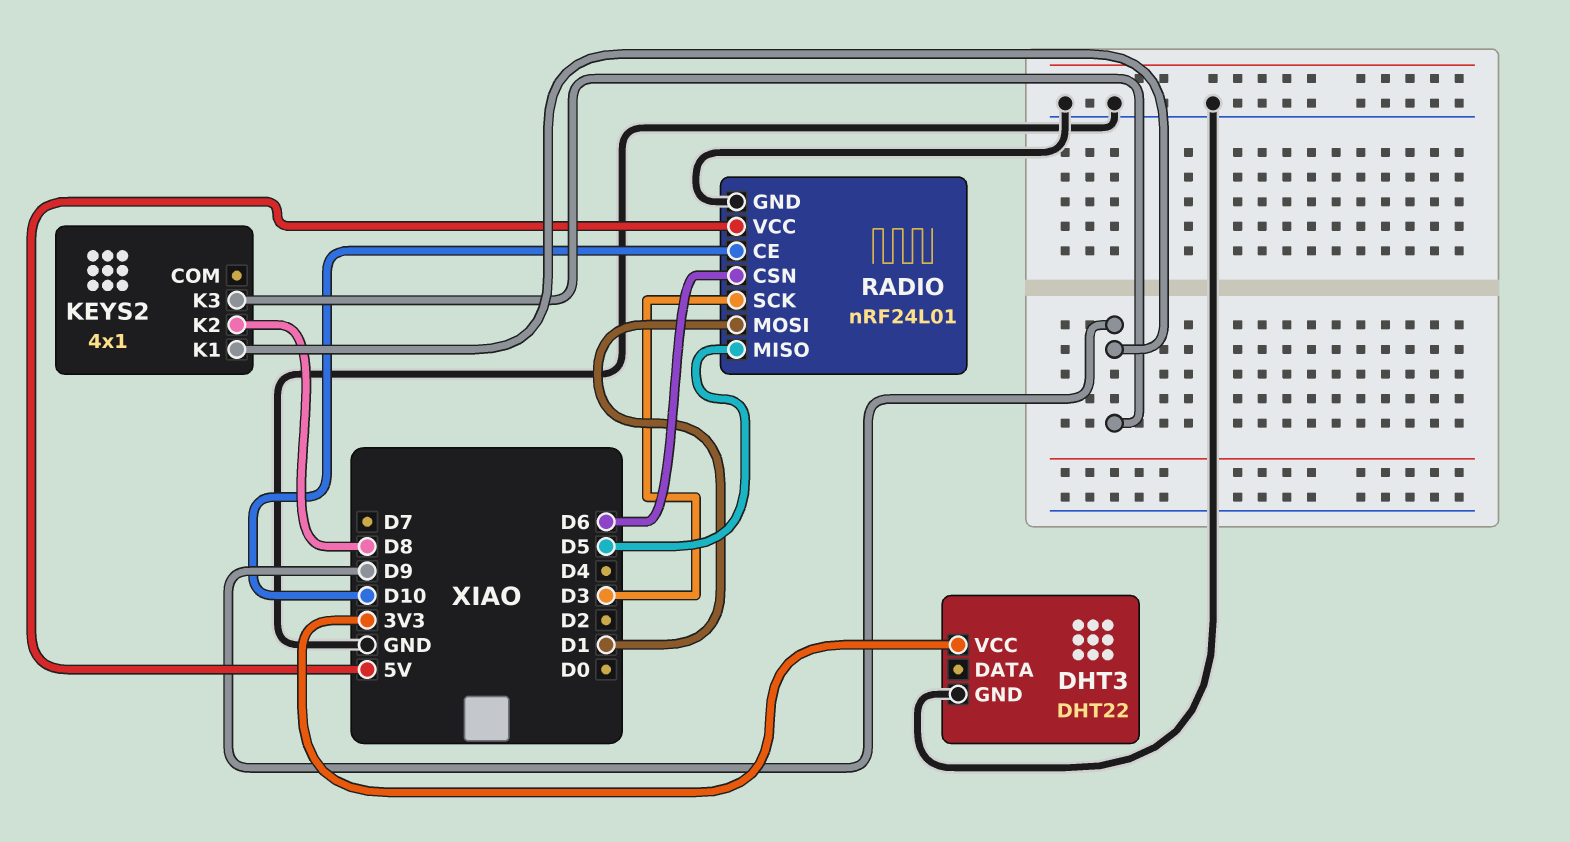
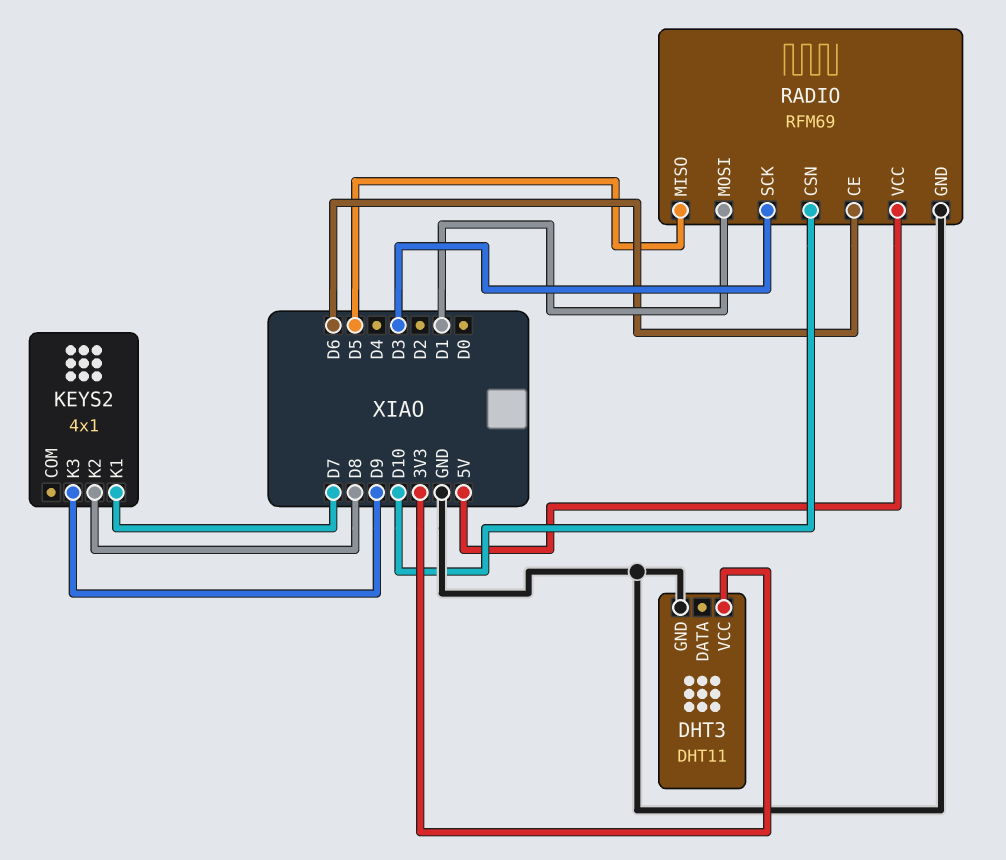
DHT3: DHT22 -> DHT11
KEYS2 pin K1: D9 -> D7
RADIO: nRF24L01 -> RFM69
RADIO pin CE: D10 -> D6
RADIO pin CSN: D6 -> D10

